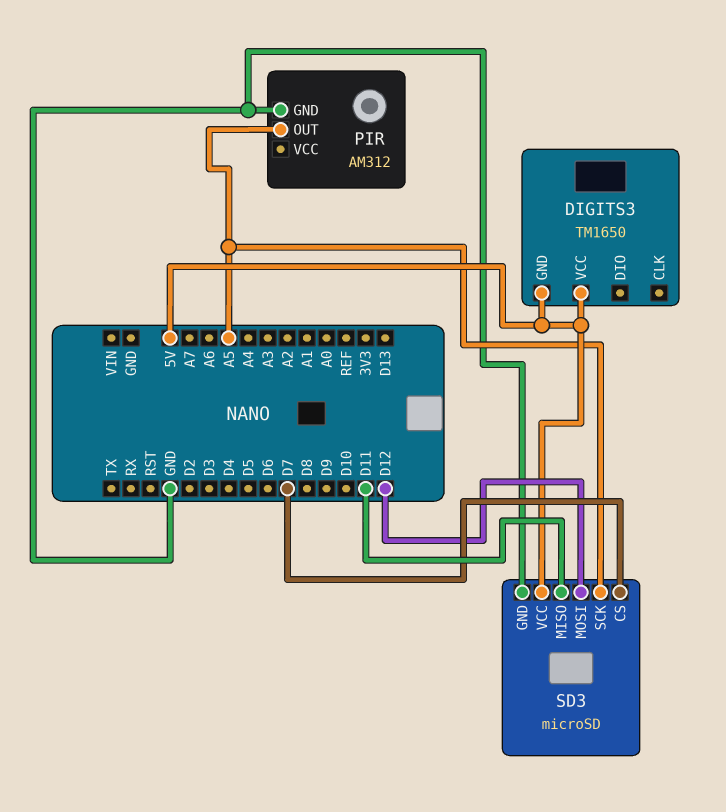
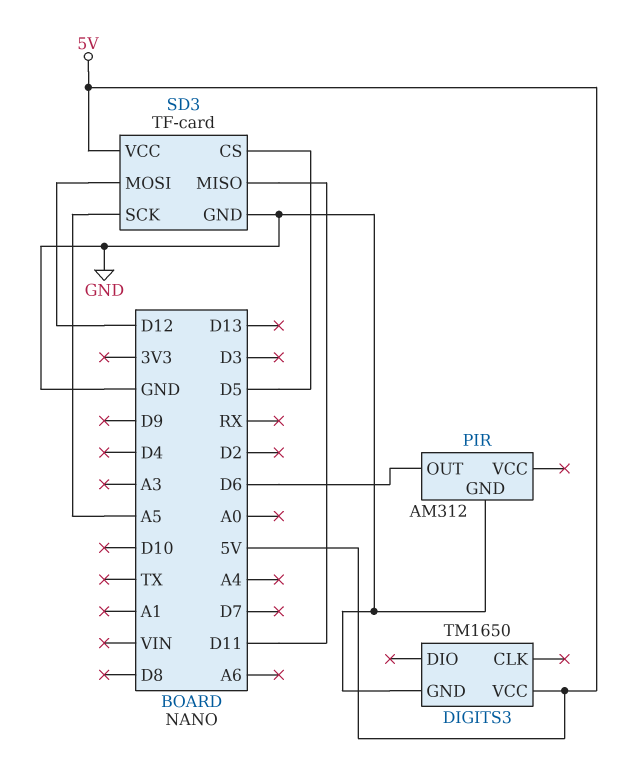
DIGITS3 pin GND: 5V -> GND
PIR pin OUT: A5 -> D6
SD3: microSD -> TF-card
SD3 pin CS: D7 -> D5

